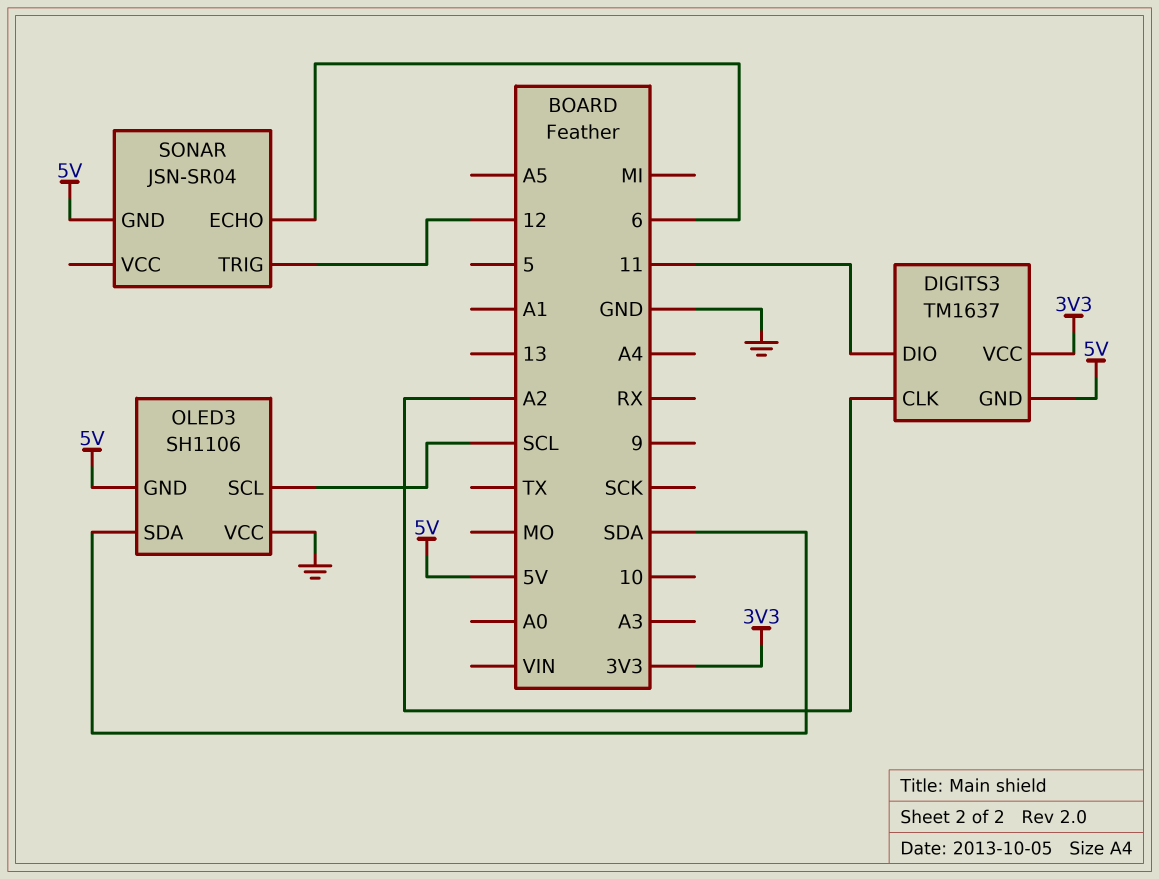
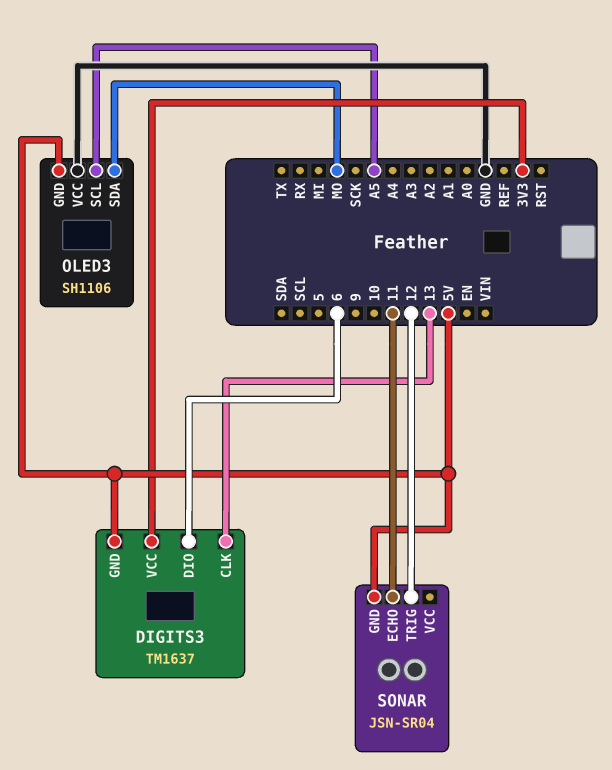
DIGITS3 pin CLK: A2 -> 13
DIGITS3 pin DIO: 11 -> 6
OLED3 pin SCL: SCL -> A5
OLED3 pin SDA: SDA -> MO
SONAR pin ECHO: 6 -> 11

